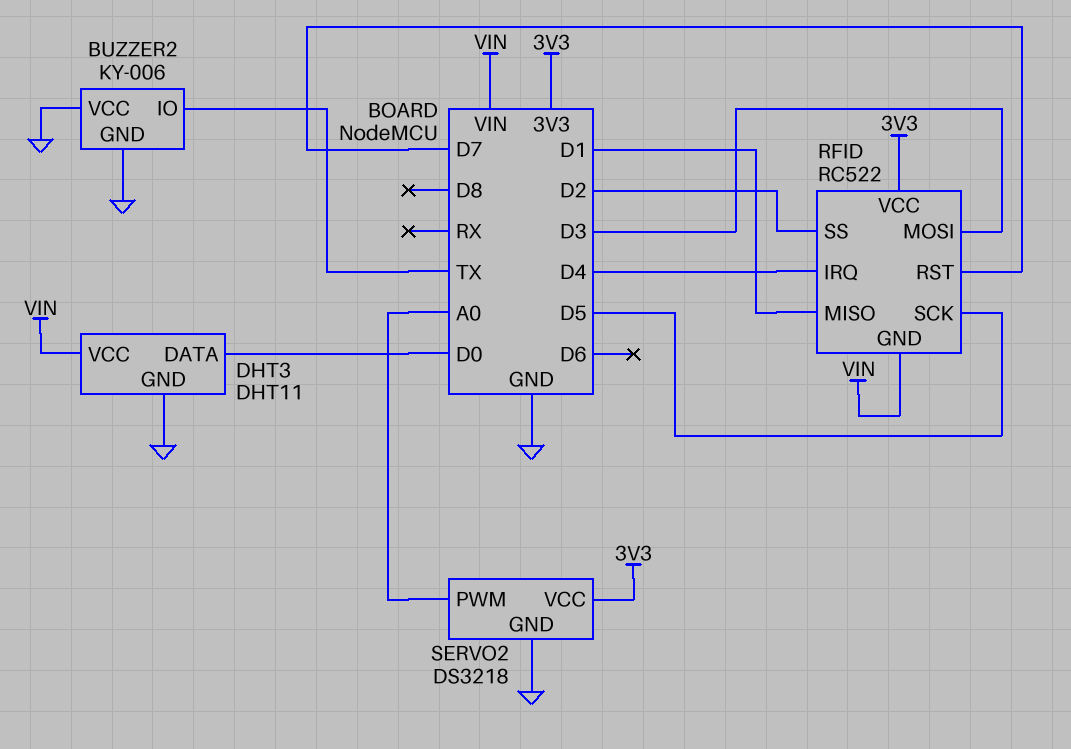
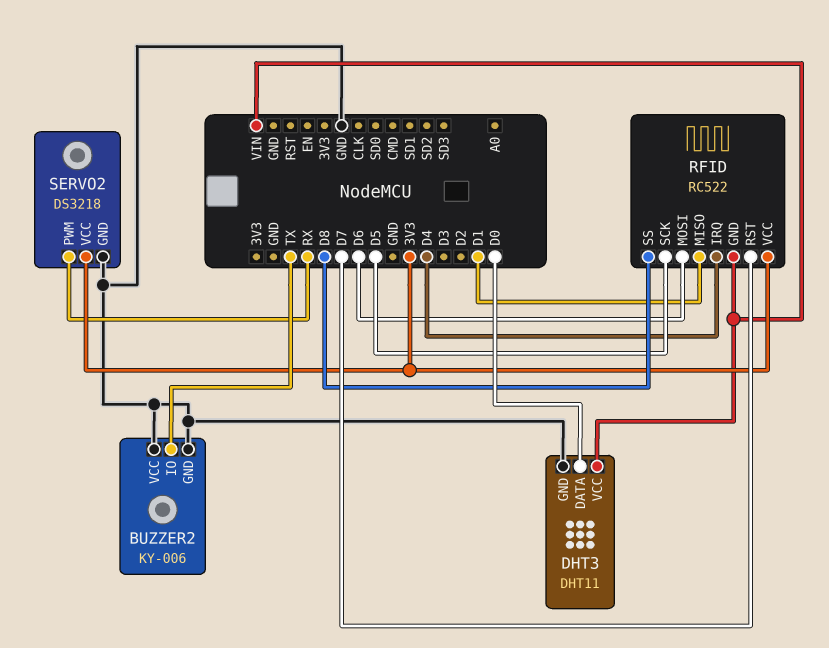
RFID pin MOSI: D3 -> D6
RFID pin SS: D2 -> D8
SERVO2 pin PWM: A0 -> RX

